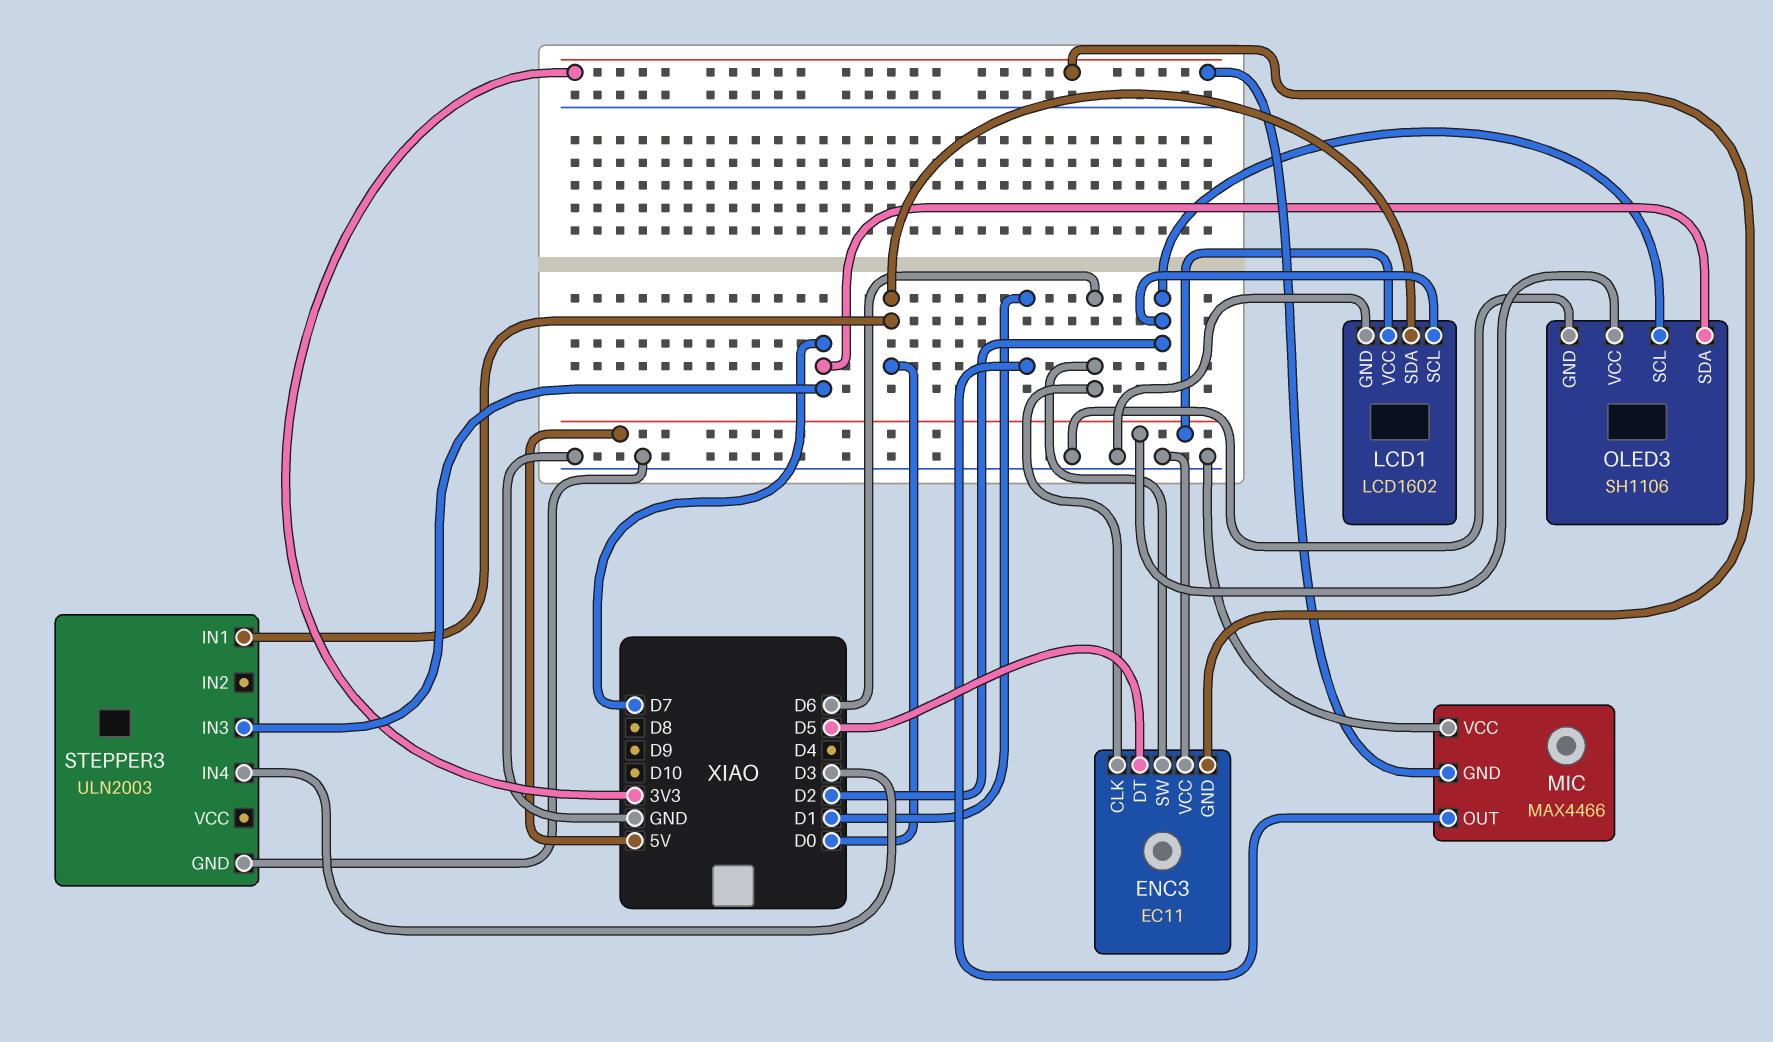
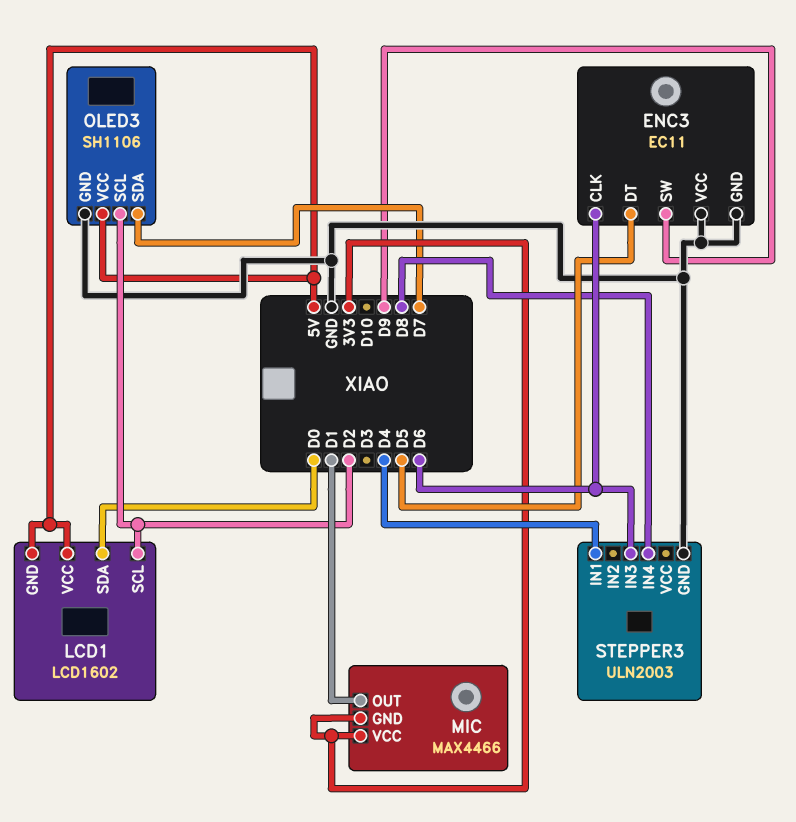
ENC3 pin GND: 3V3 -> GND
ENC3 pin SW: D6 -> D9
LCD1 pin GND: GND -> 5V
MIC pin VCC: GND -> 3V3
STEPPER3 pin IN1: D0 -> D4
STEPPER3 pin IN3: D7 -> D6
STEPPER3 pin IN4: D3 -> D8

